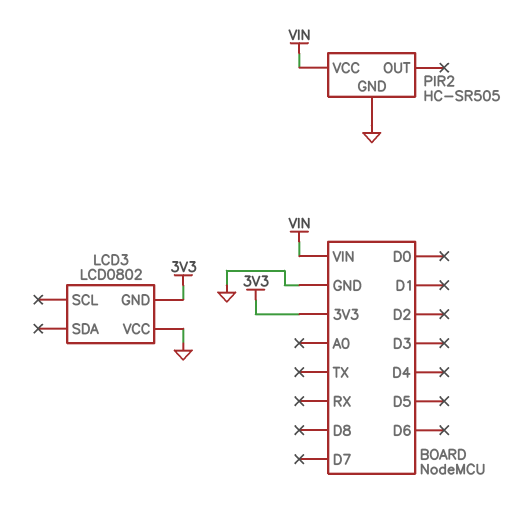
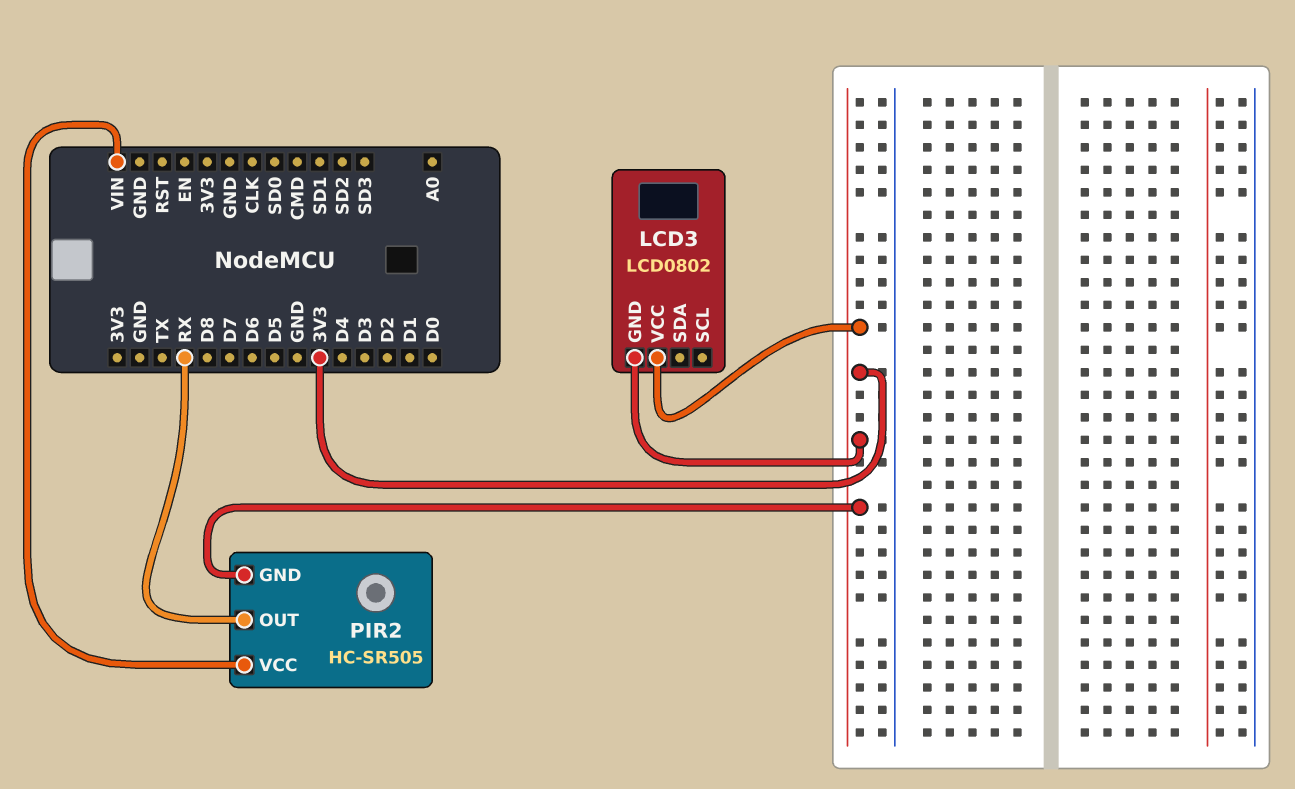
LCD3 pin VCC: GND -> 3V3
PIR2 pin GND: GND -> 3V3
PIR2 pin OUT: none -> RX

